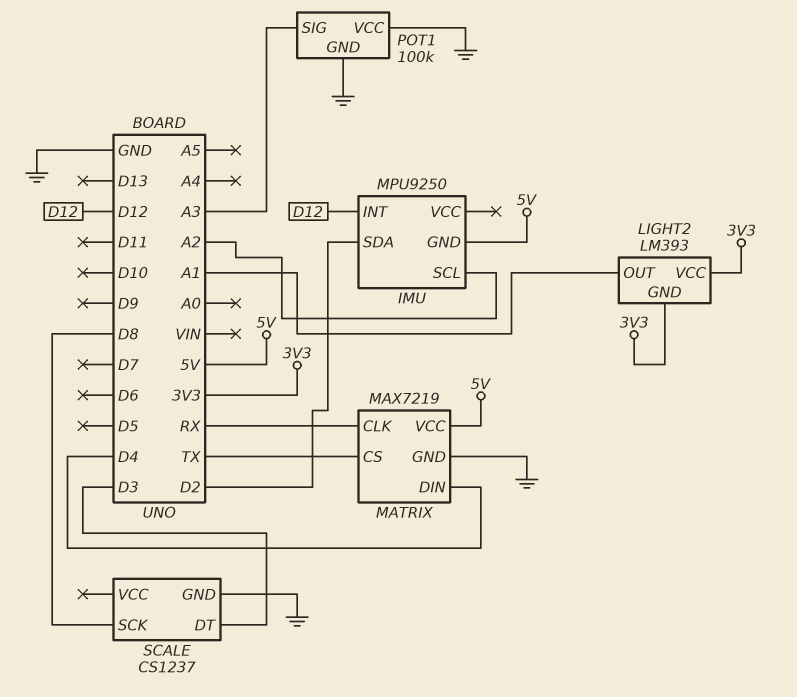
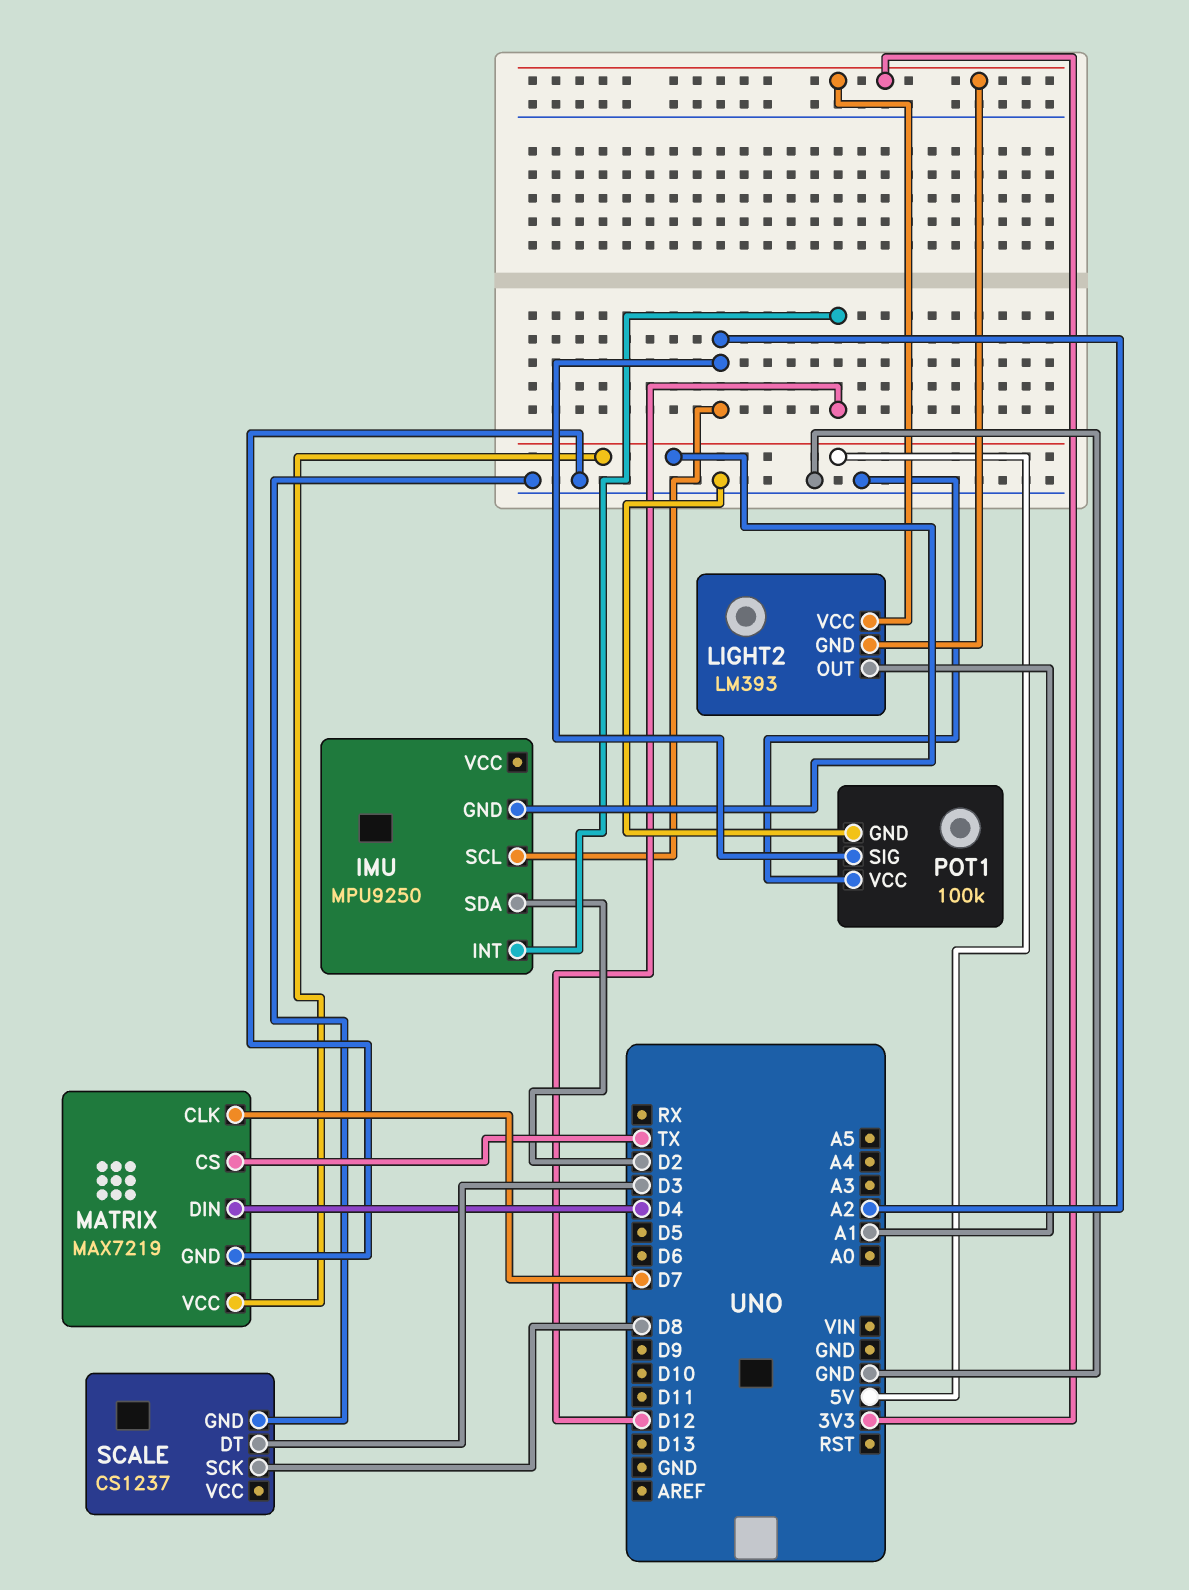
MATRIX pin CLK: RX -> D7
POT1 pin SIG: A3 -> A2

